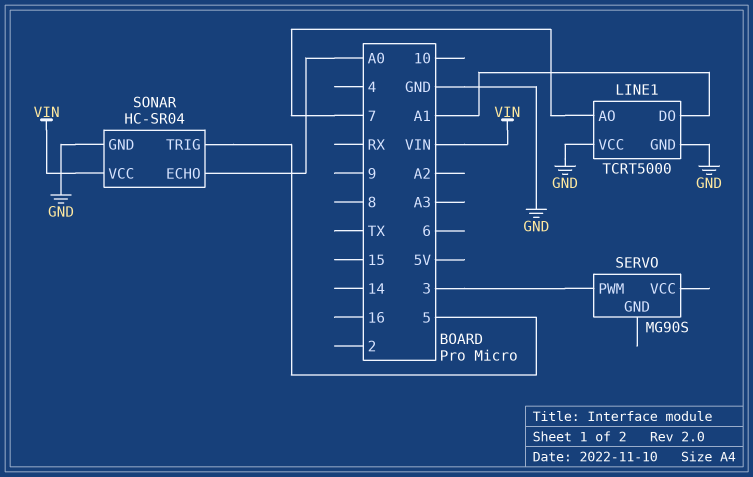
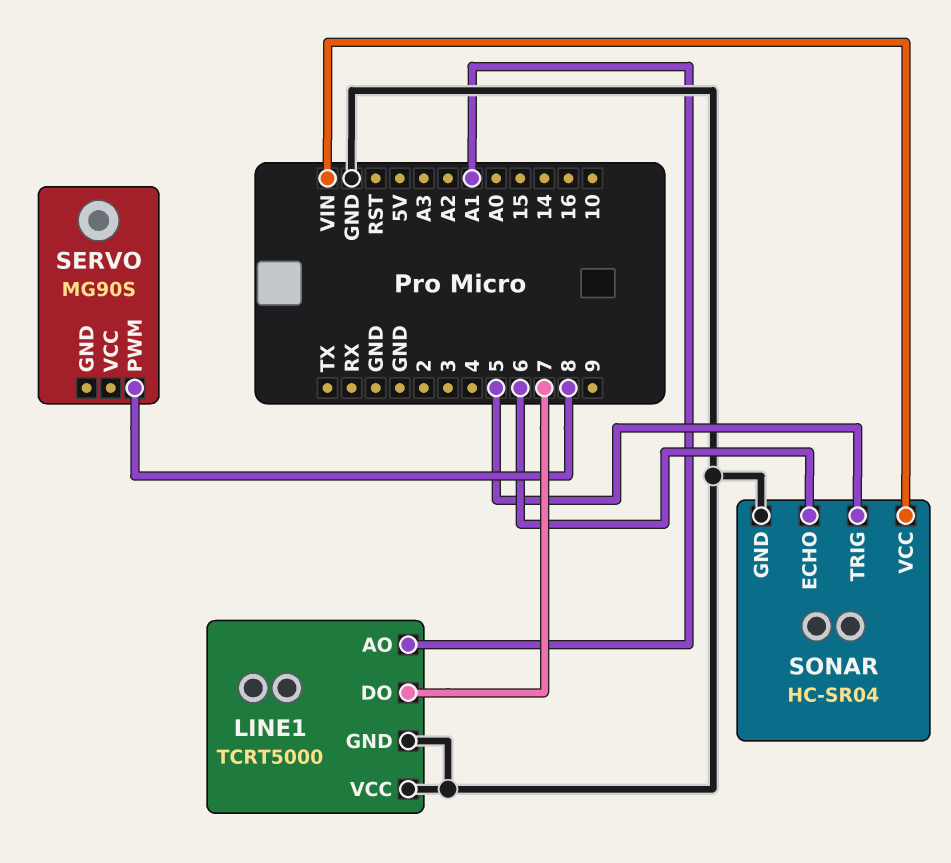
LINE1 pin AO: 7 -> A1
LINE1 pin DO: A1 -> 7
SERVO pin PWM: 3 -> 8
SONAR pin ECHO: A0 -> 6

